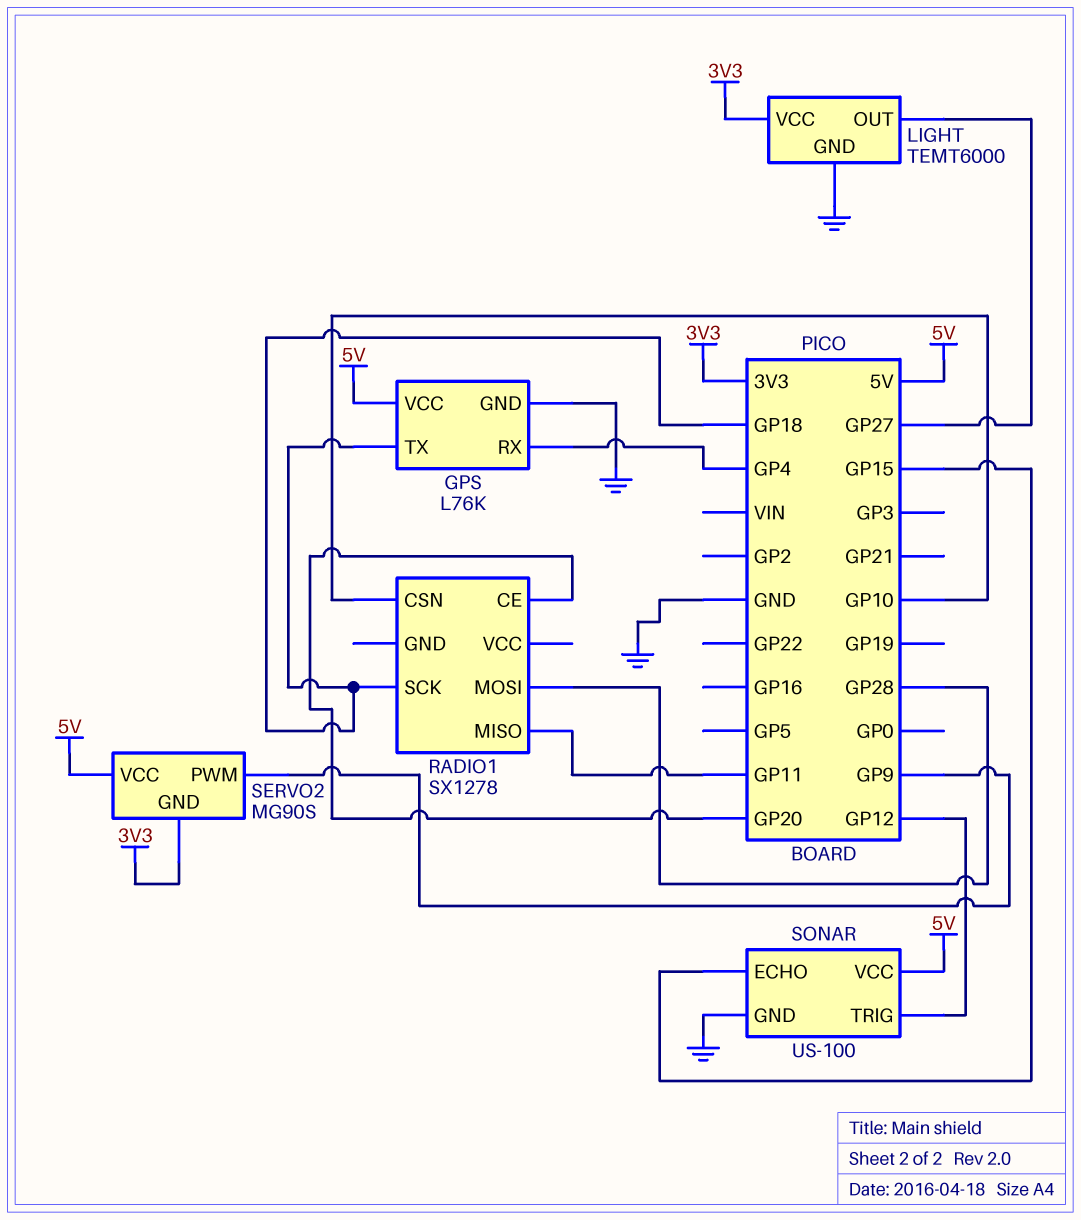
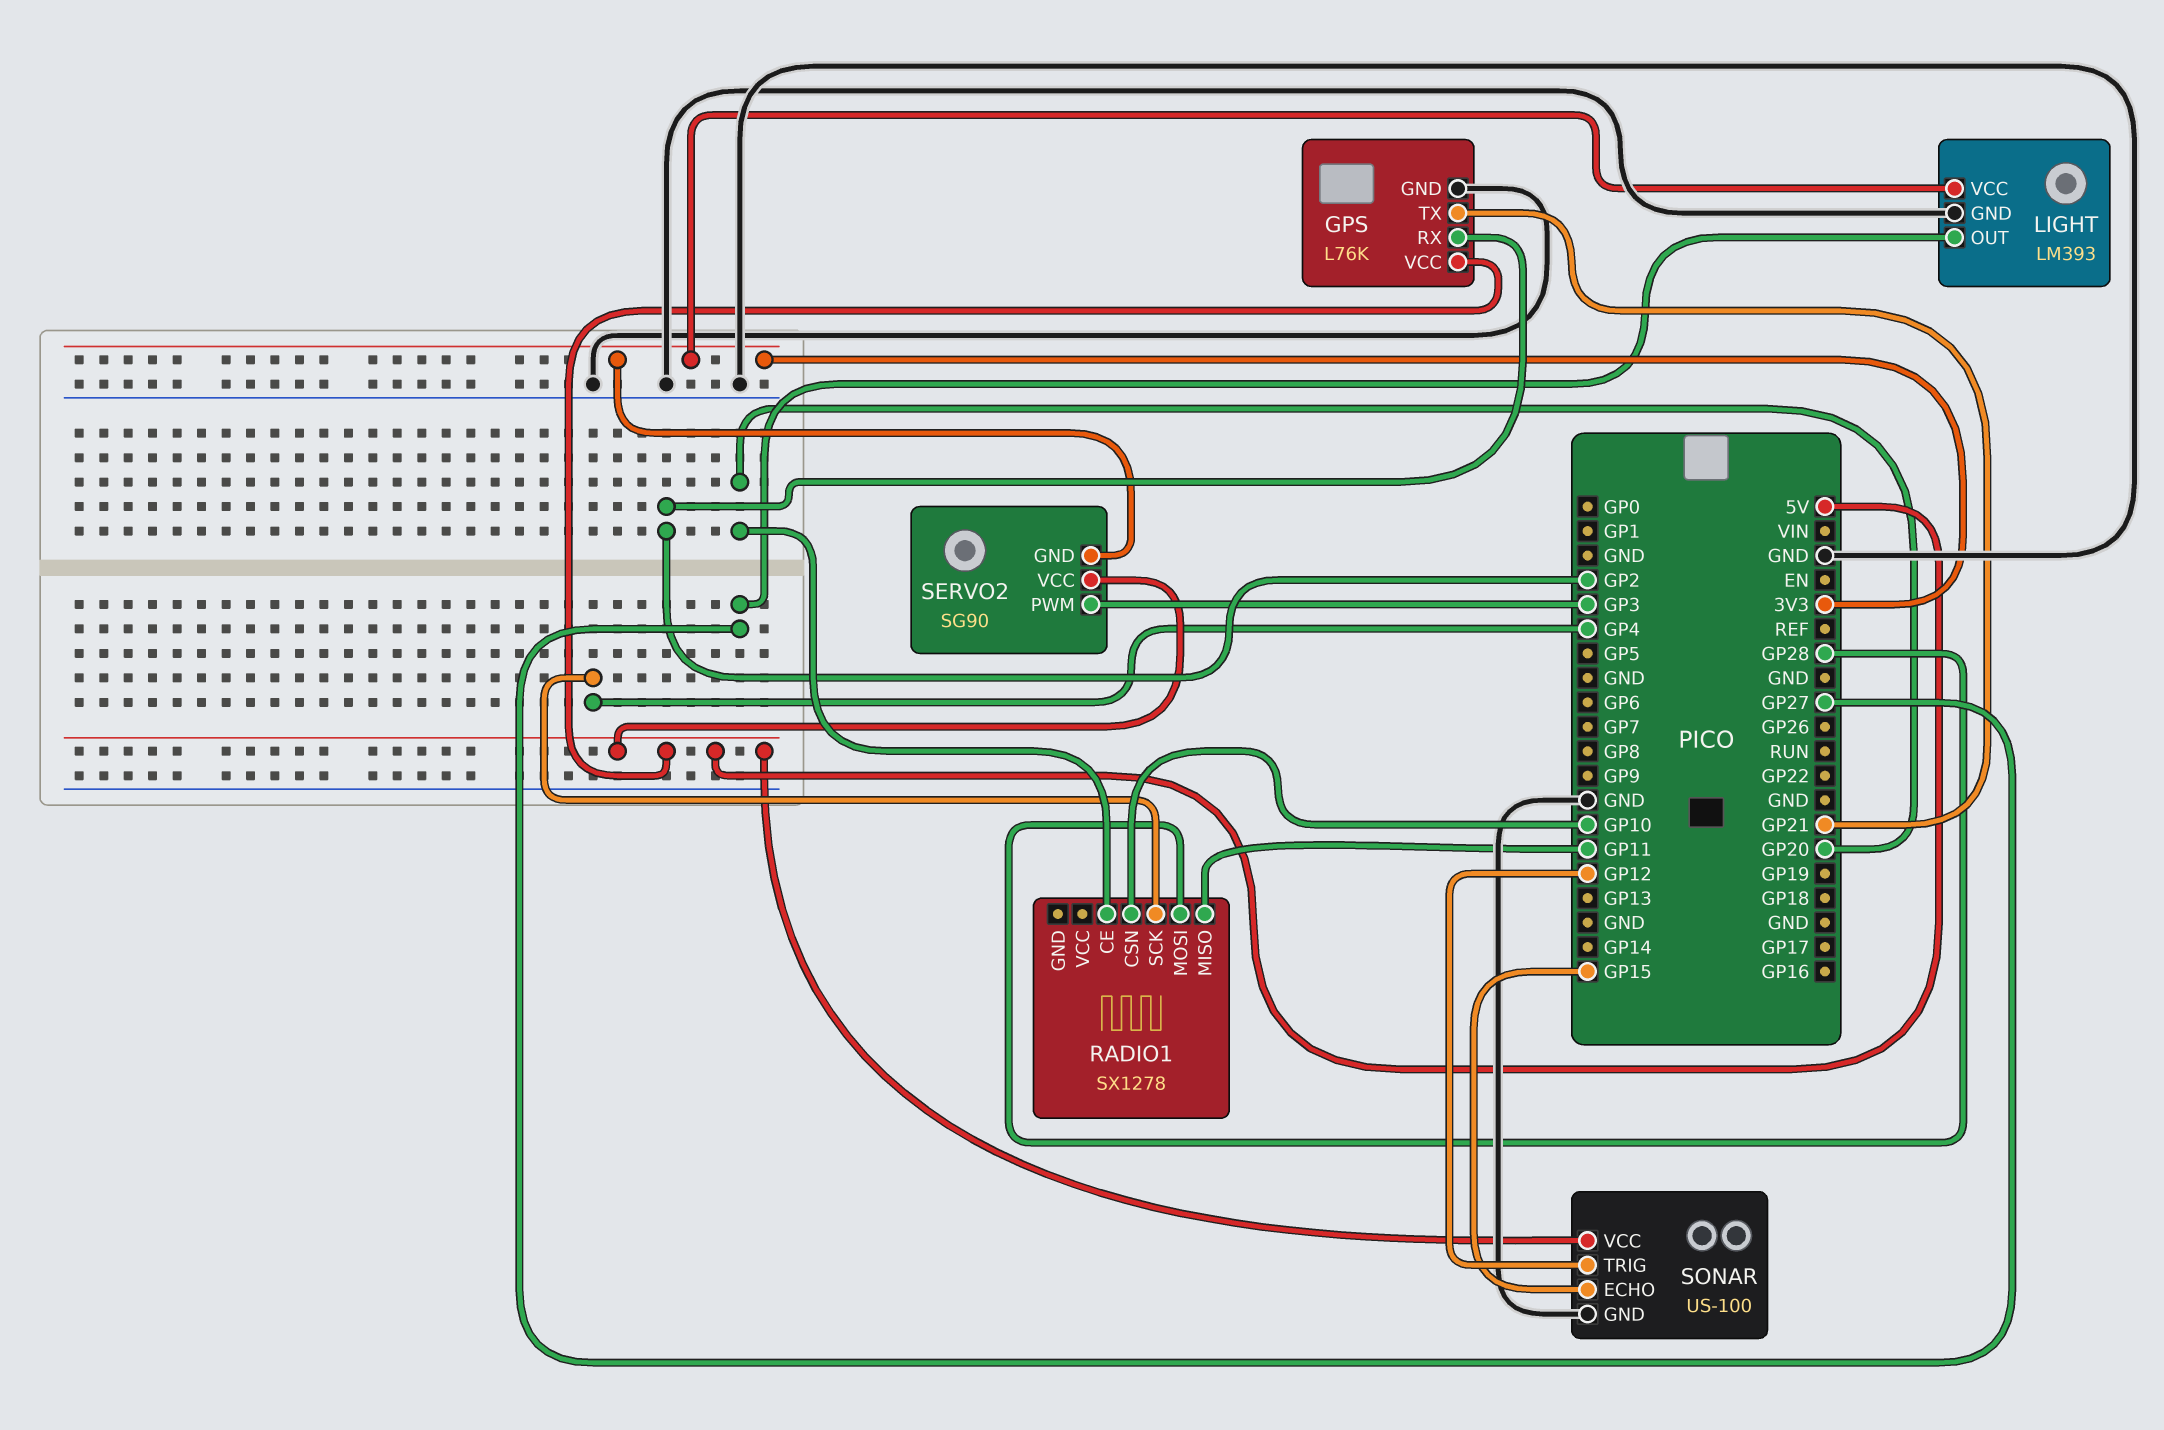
GPS pin RX: GP4 -> GP2
GPS pin TX: GP18 -> GP21
LIGHT: TEMT6000 -> LM393
RADIO1 pin SCK: GP18 -> GP4
SERVO2: MG90S -> SG90
SERVO2 pin PWM: GP9 -> GP3

